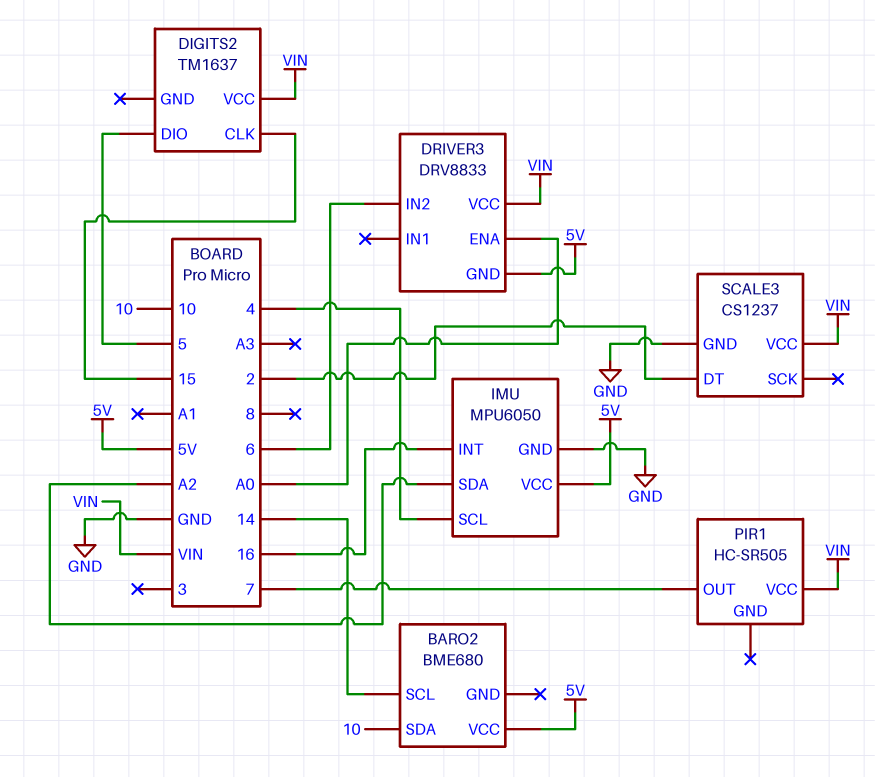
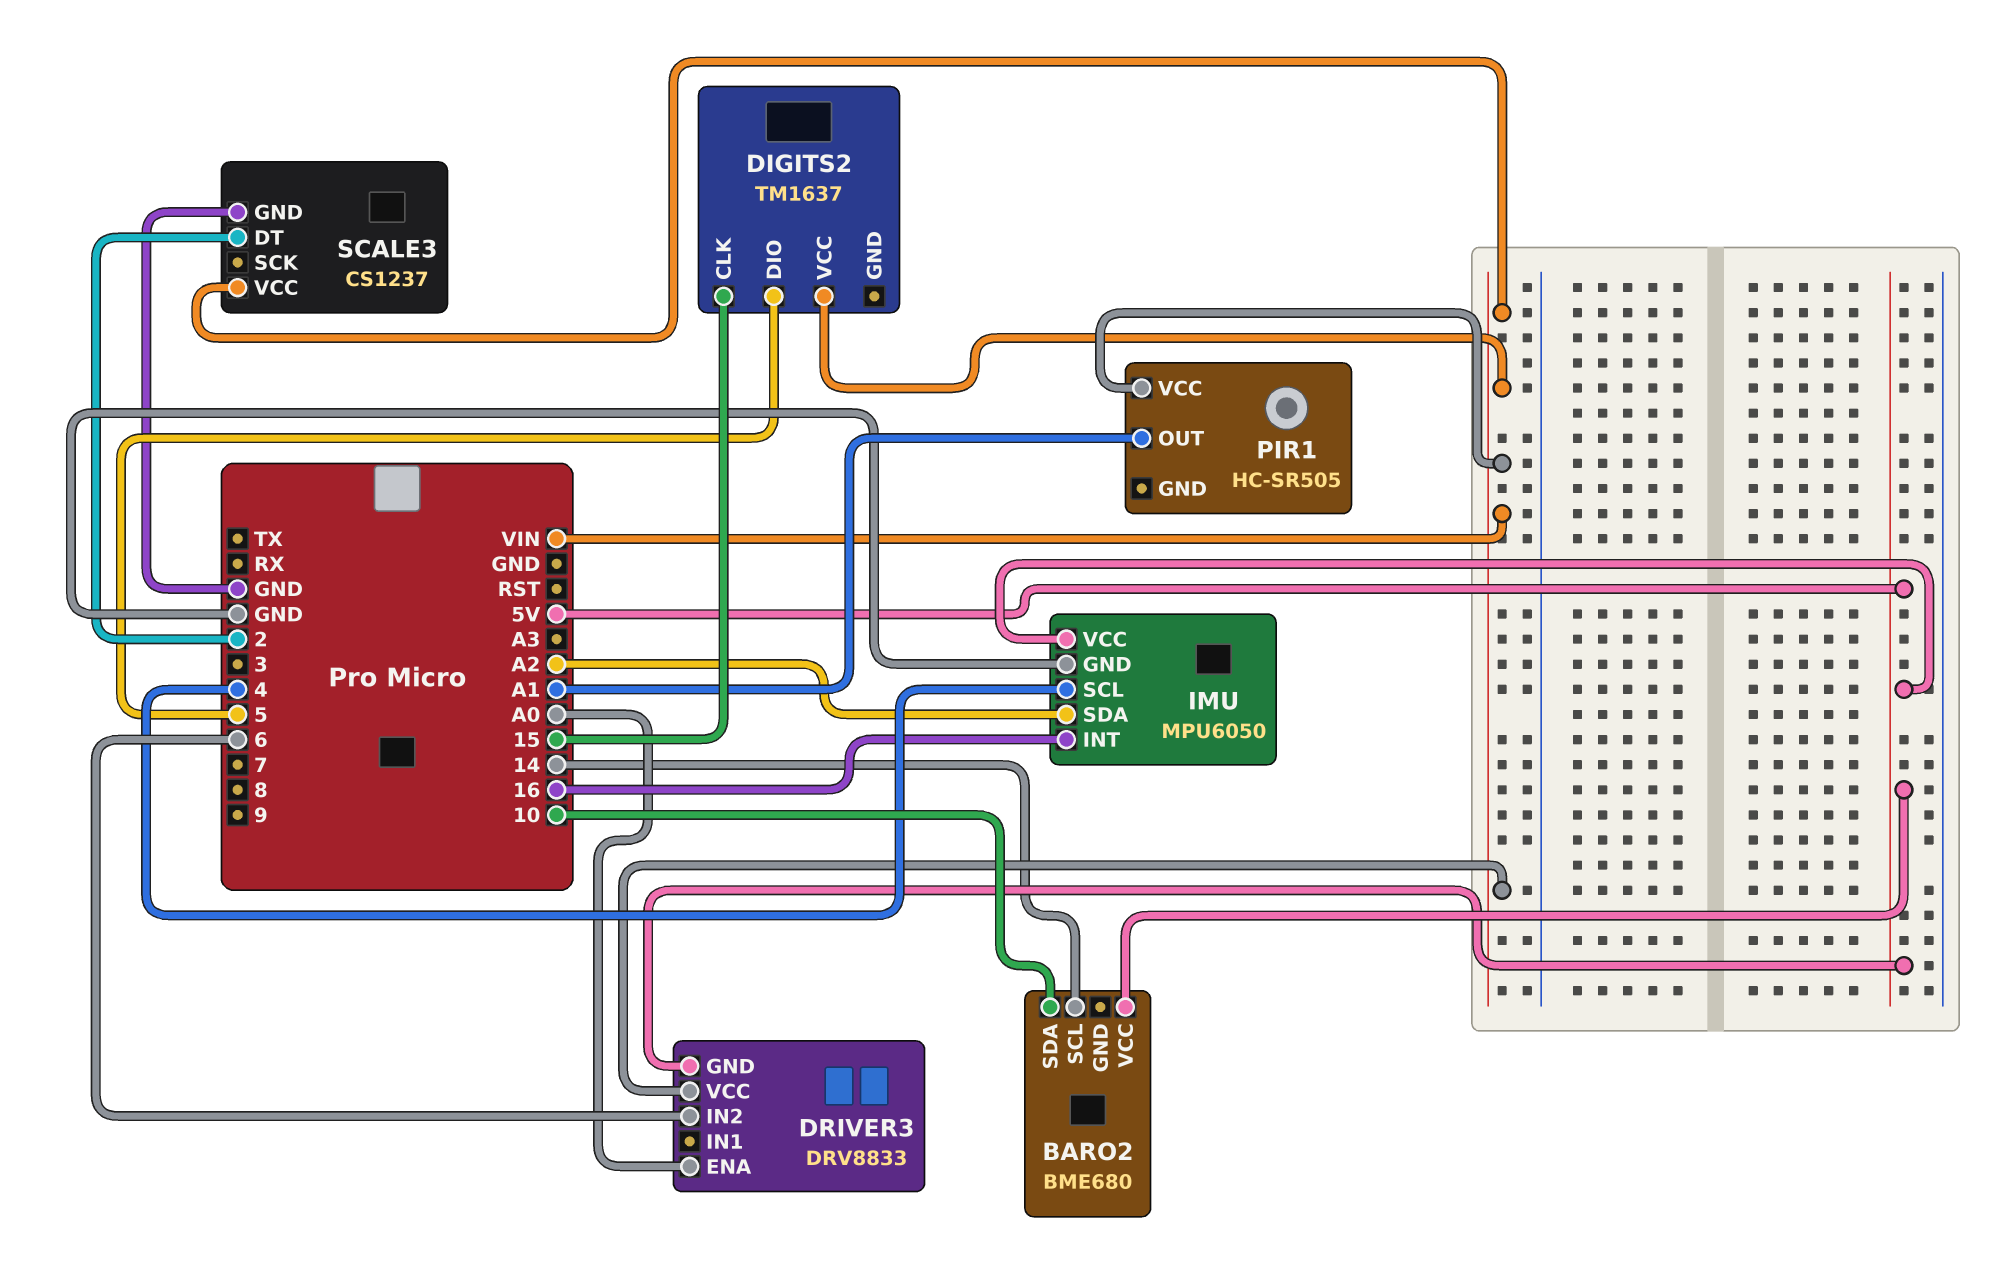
PIR1 pin OUT: 7 -> A1

